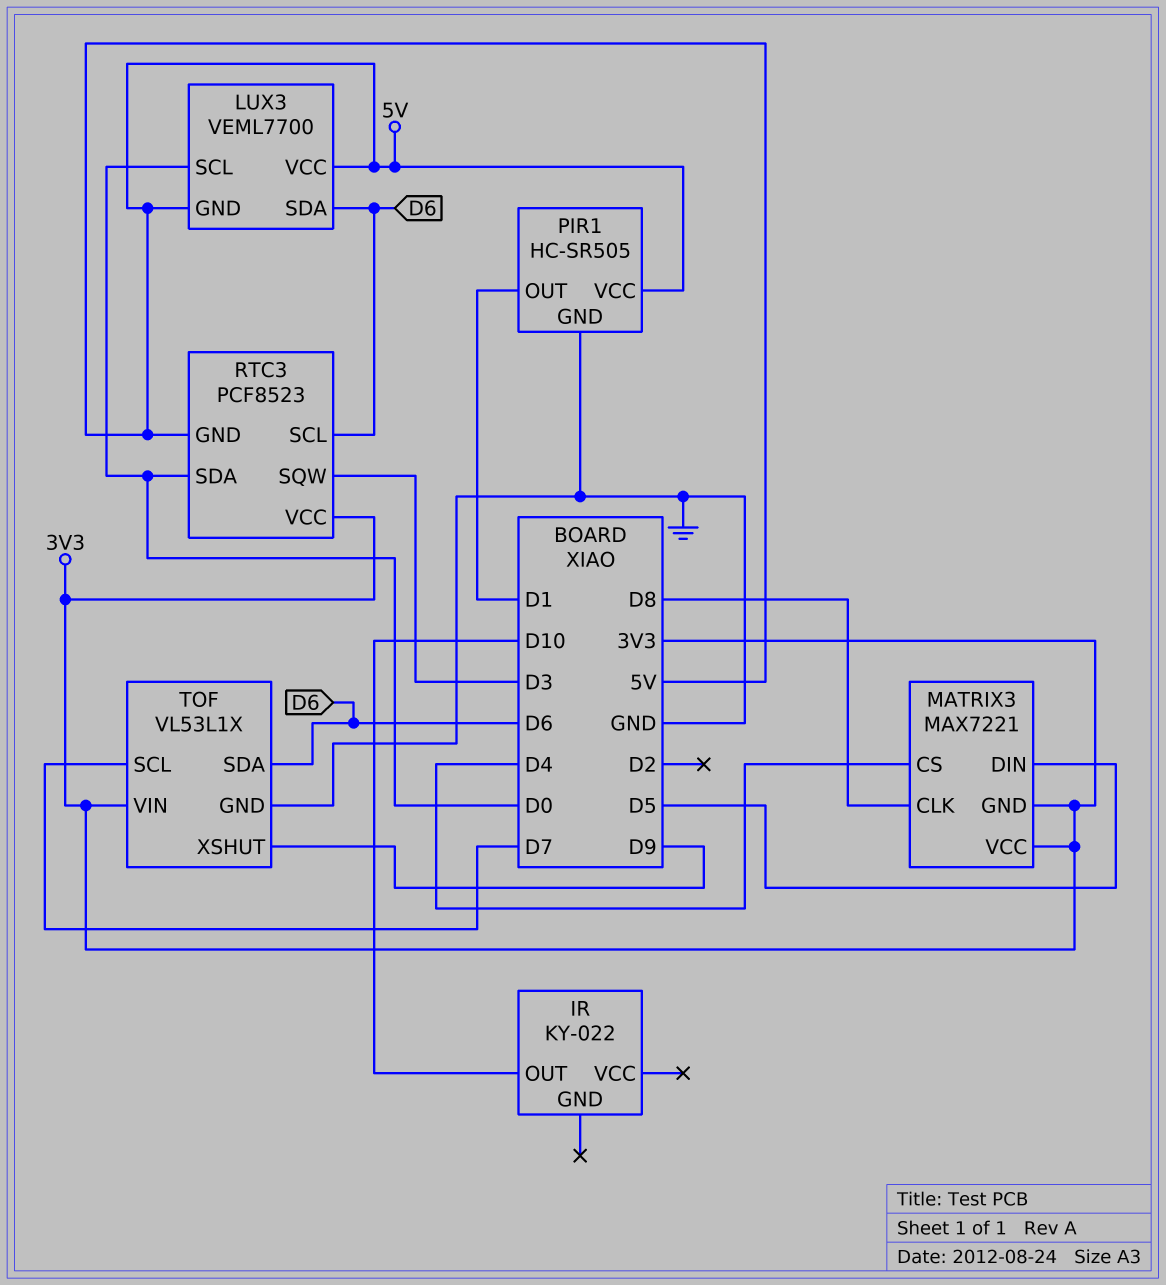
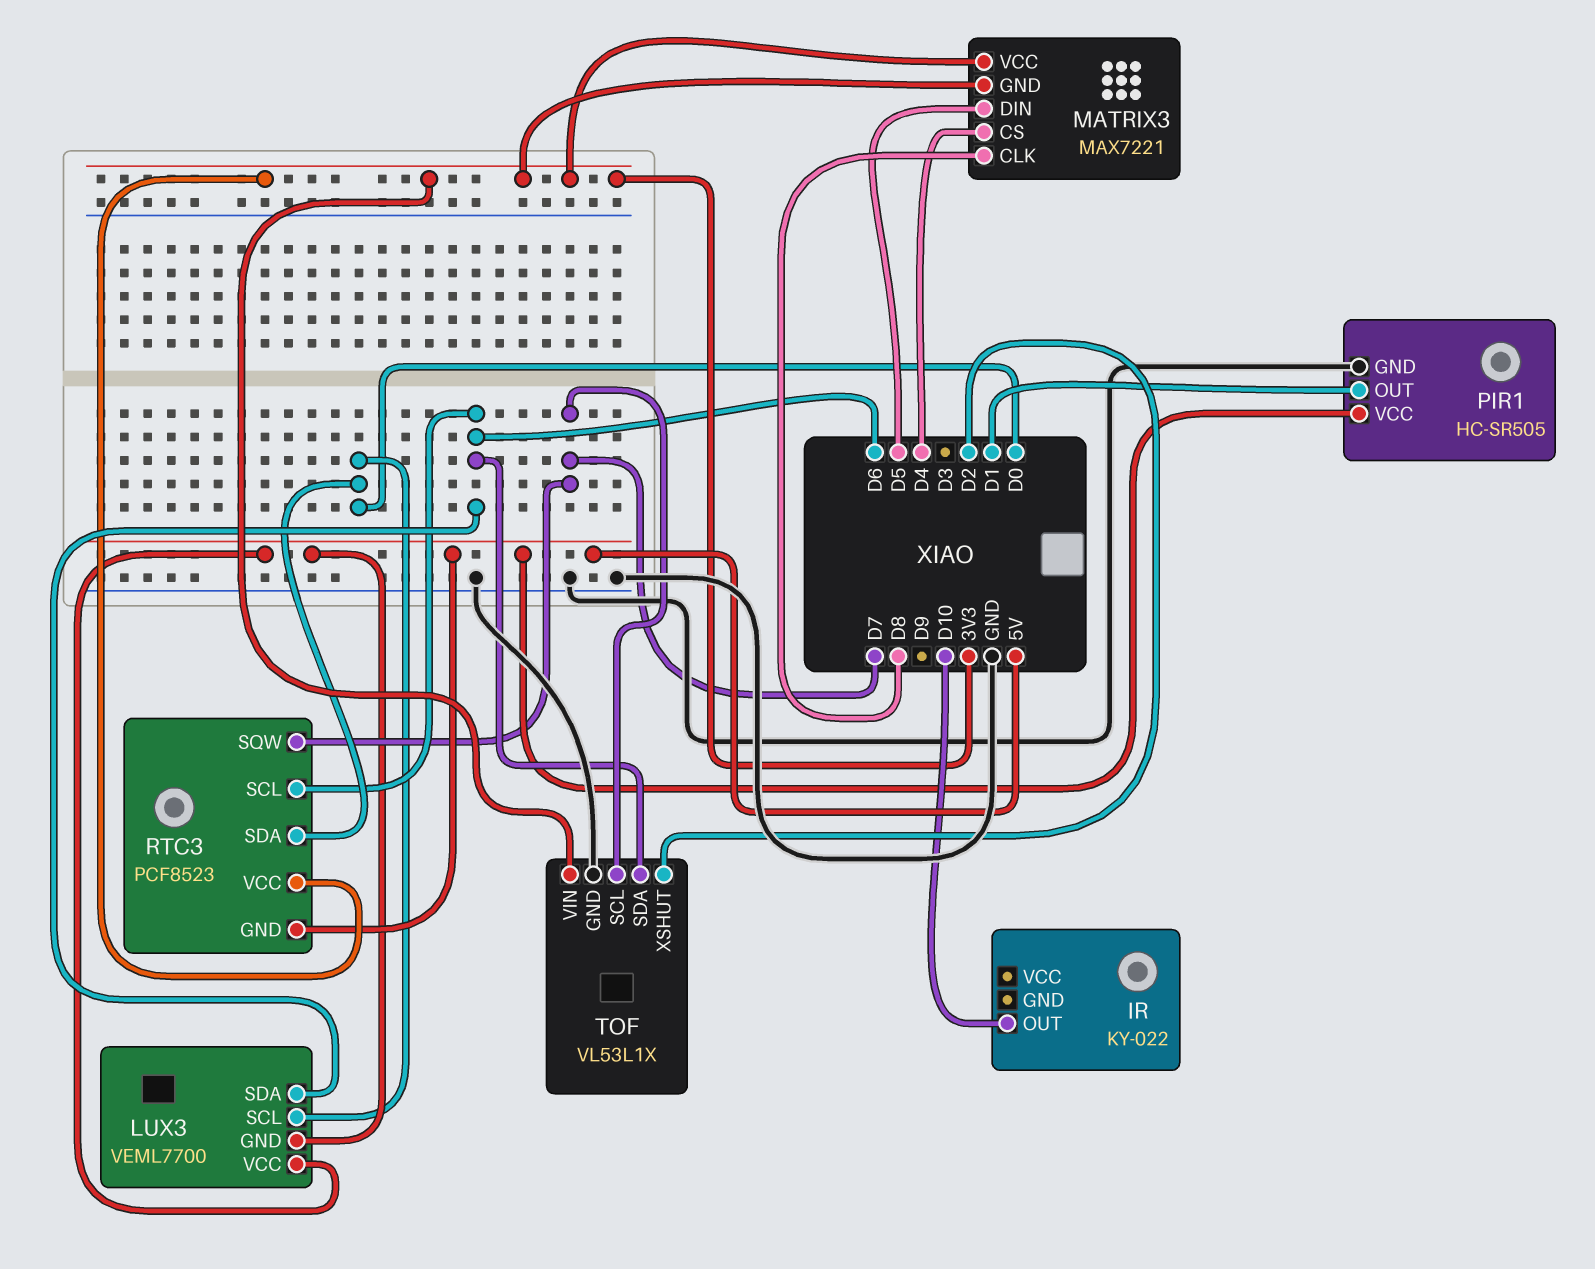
RTC3 pin SQW: D3 -> D7
TOF pin XSHUT: D9 -> D2

